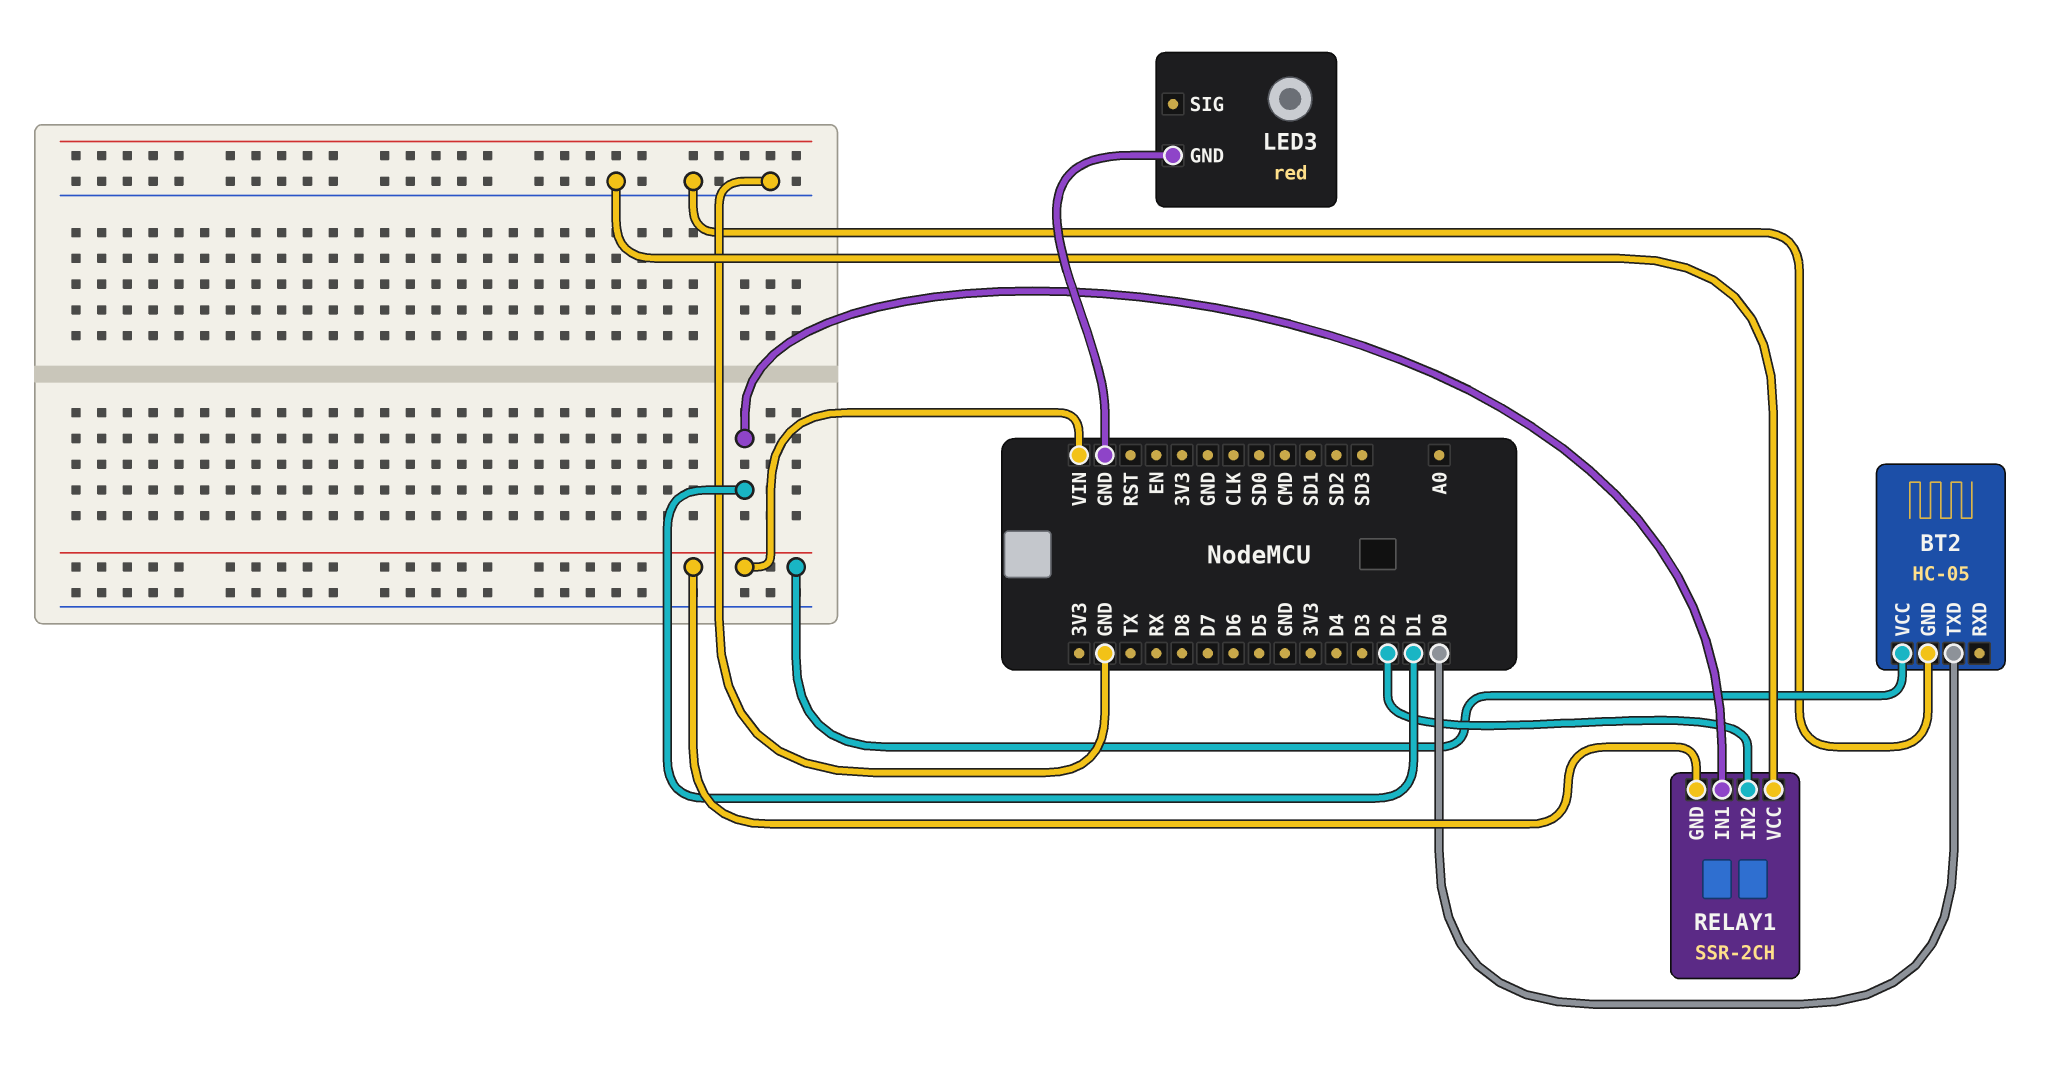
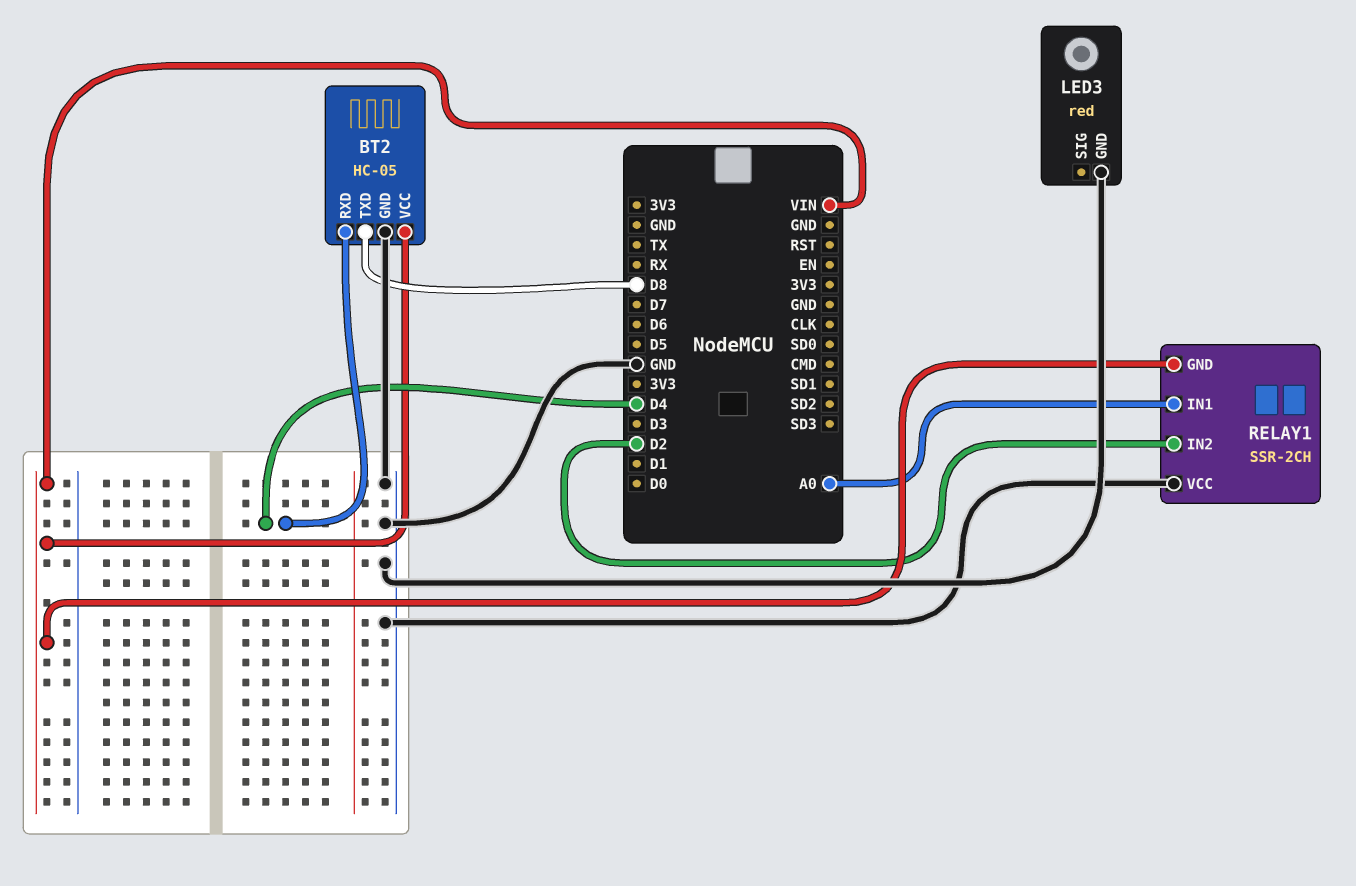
BT2 pin RXD: none -> D4
BT2 pin TXD: D0 -> D8
RELAY1 pin IN1: D1 -> A0

